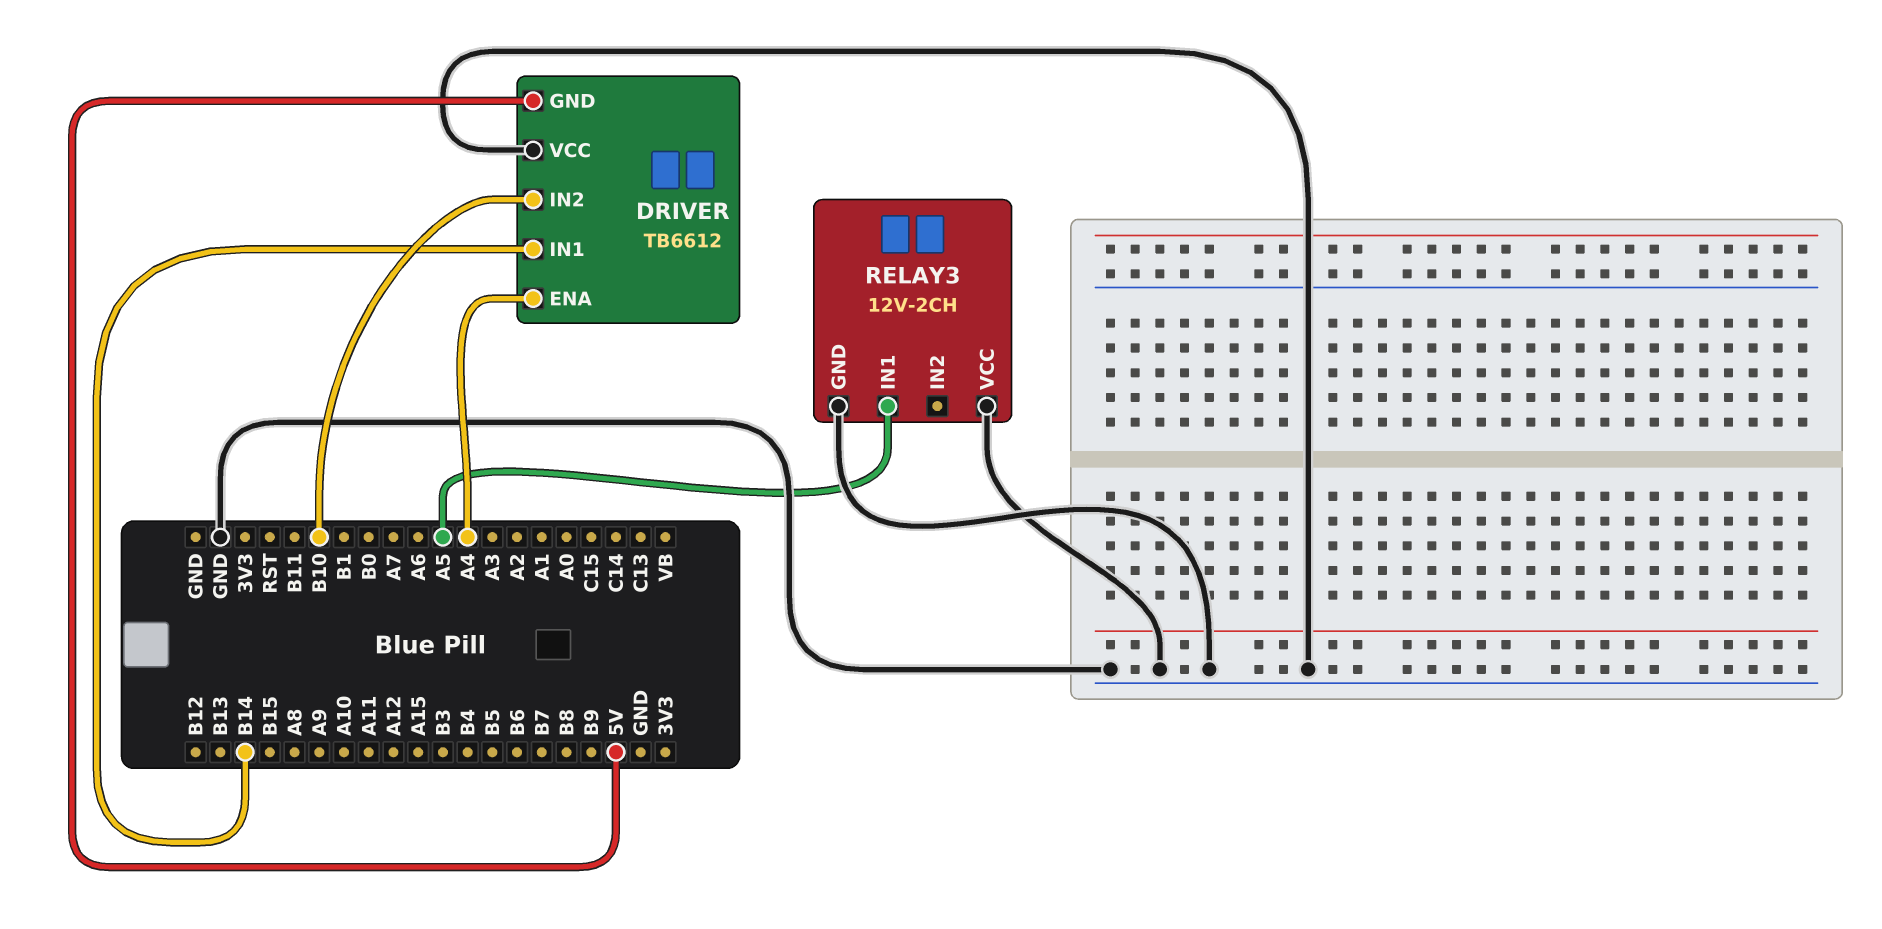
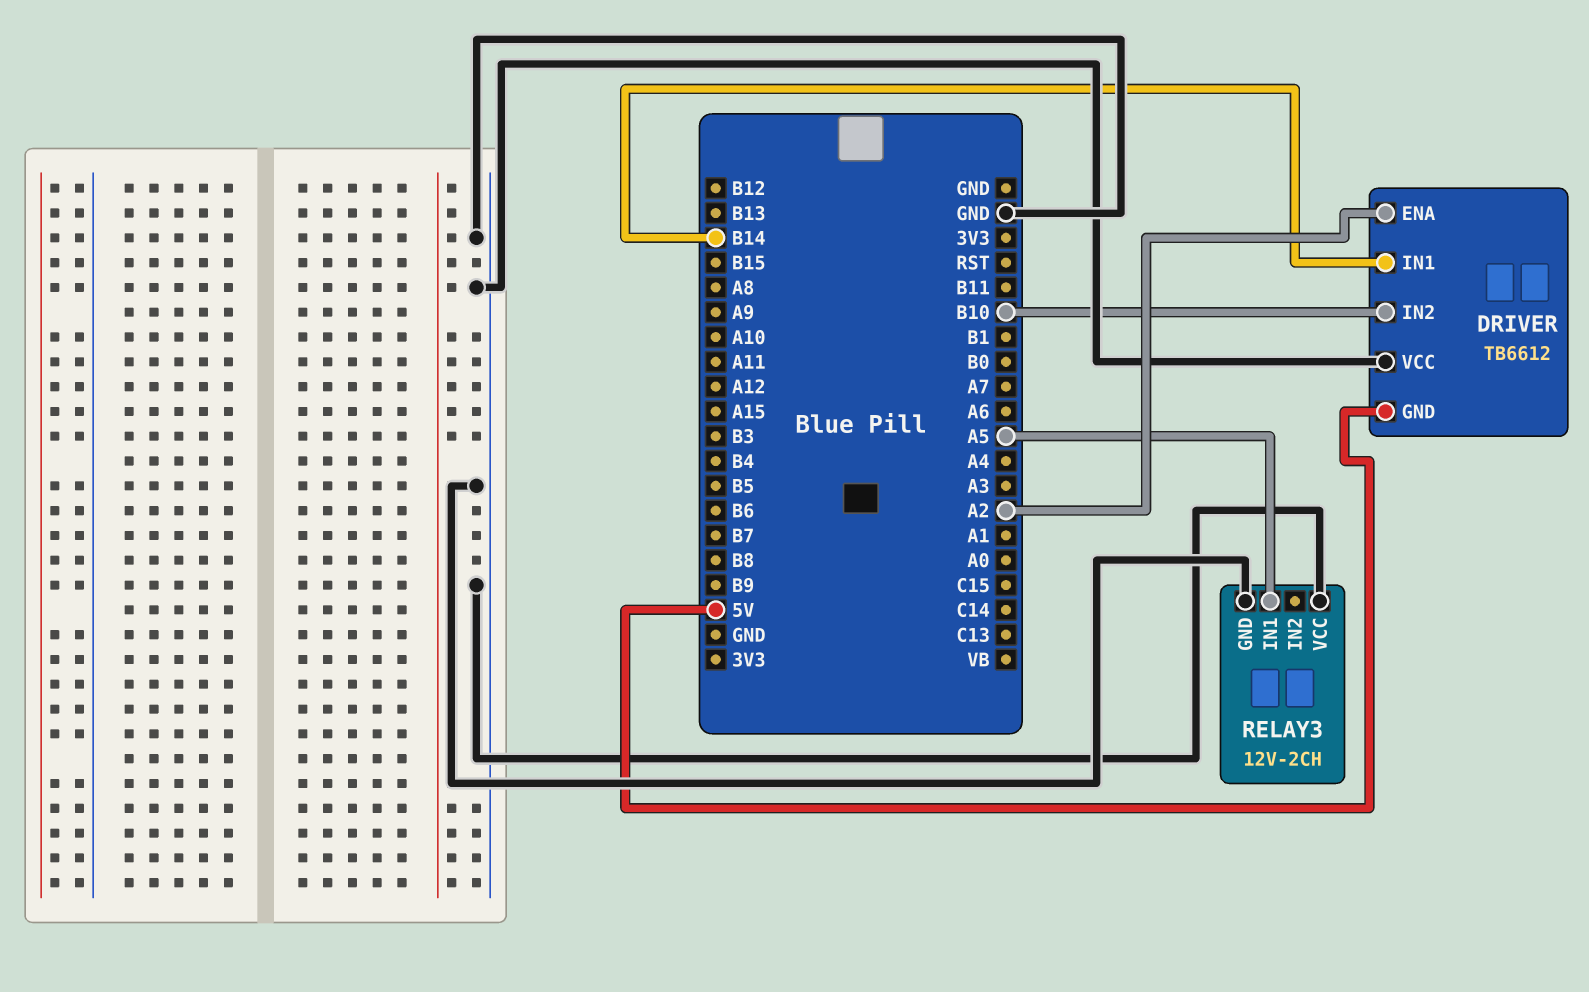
DRIVER pin ENA: A4 -> A2

